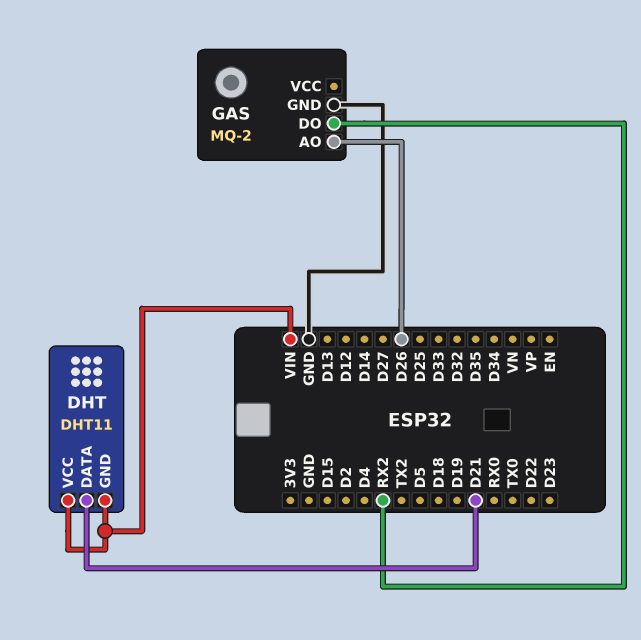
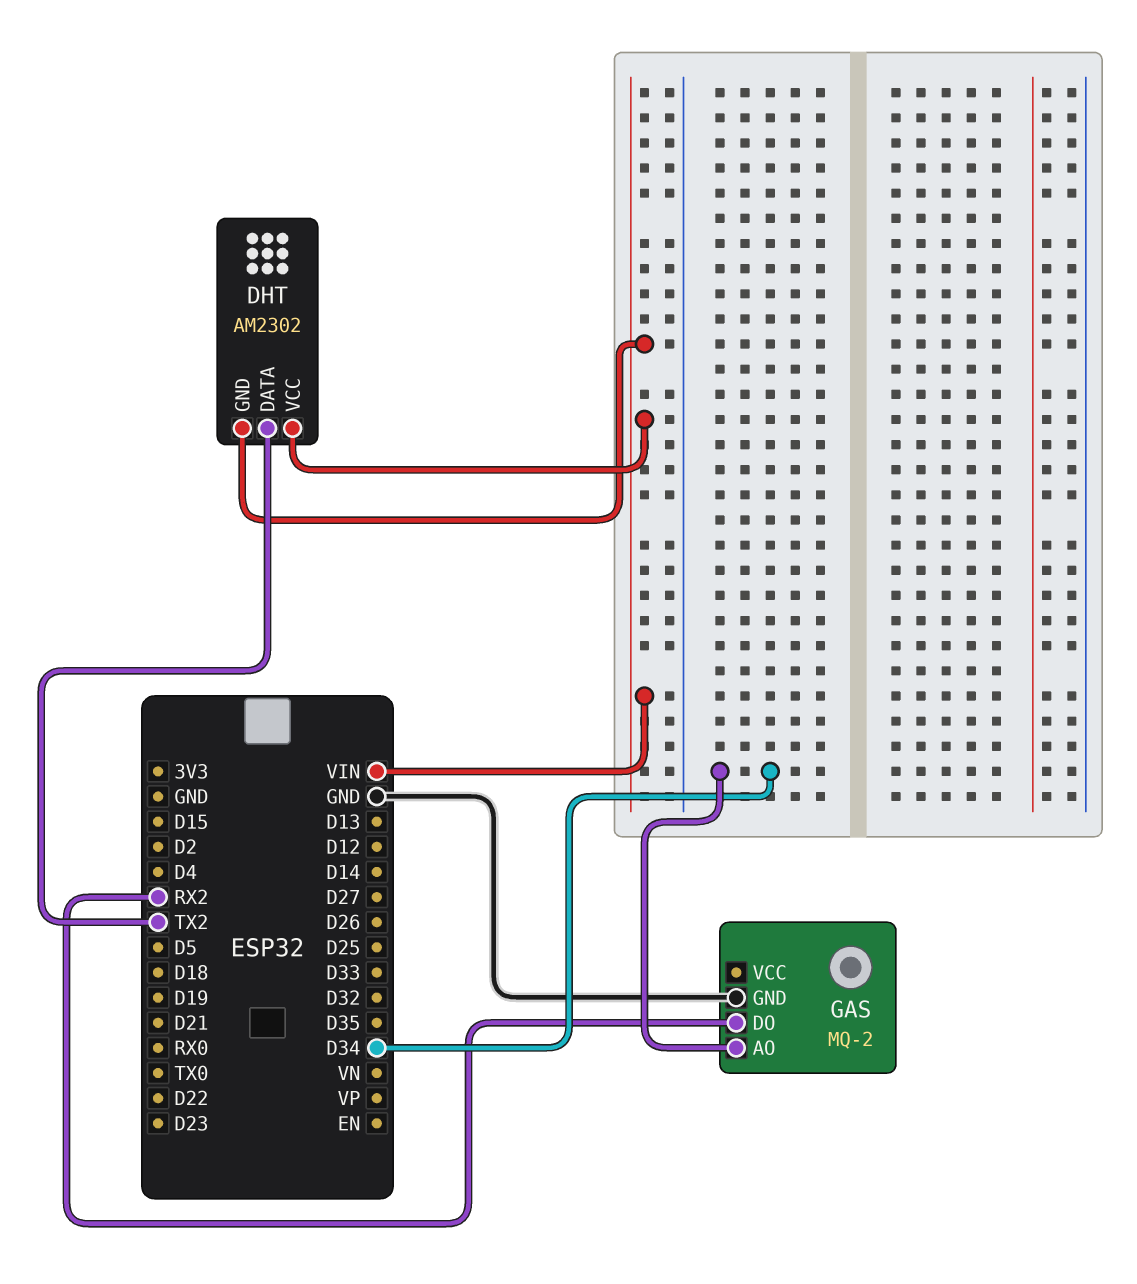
DHT: DHT11 -> AM2302
DHT pin DATA: D21 -> TX2
GAS pin AO: D26 -> D34

